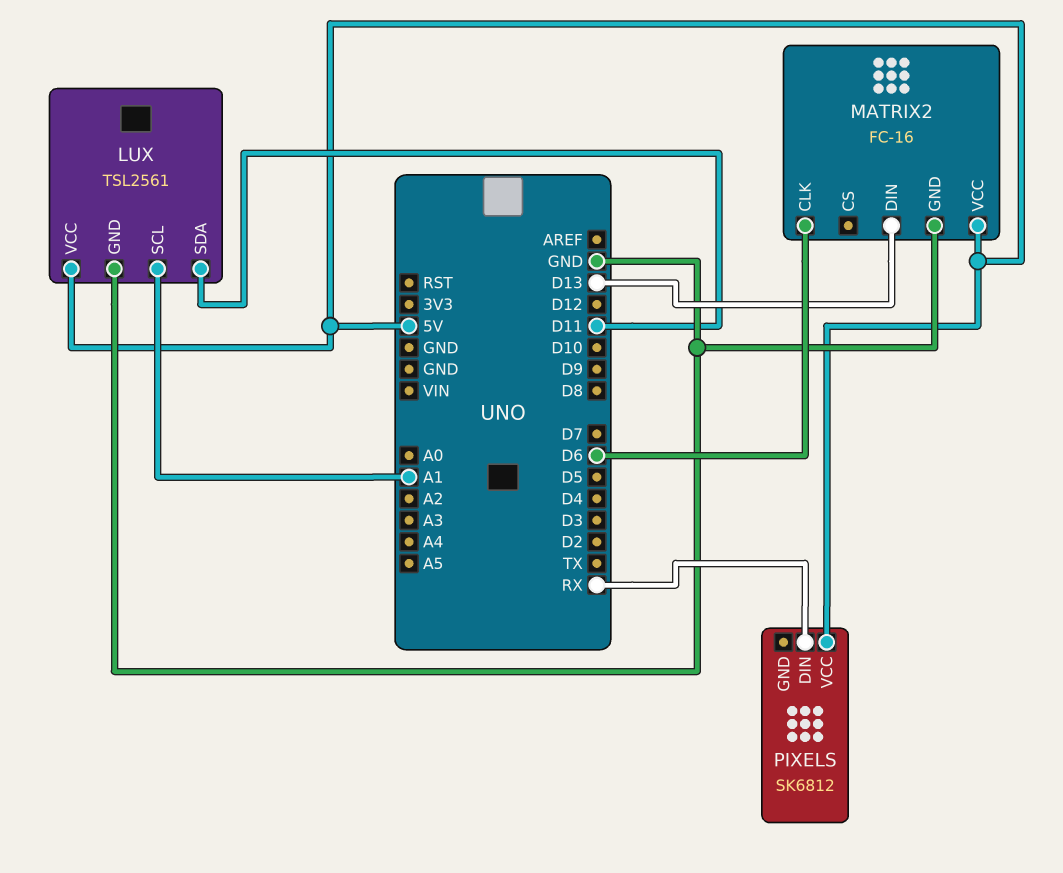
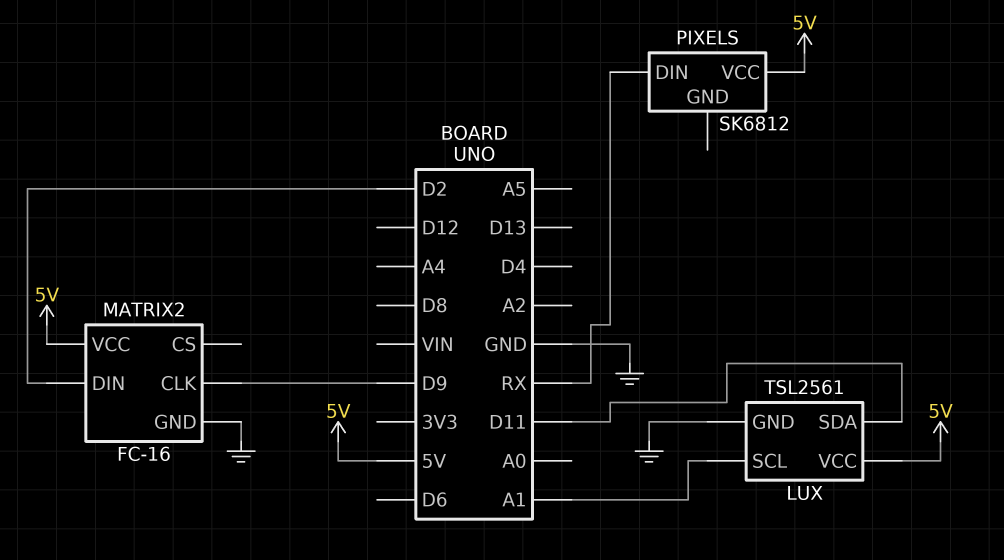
MATRIX2 pin CLK: D6 -> D9
MATRIX2 pin DIN: D13 -> D2

